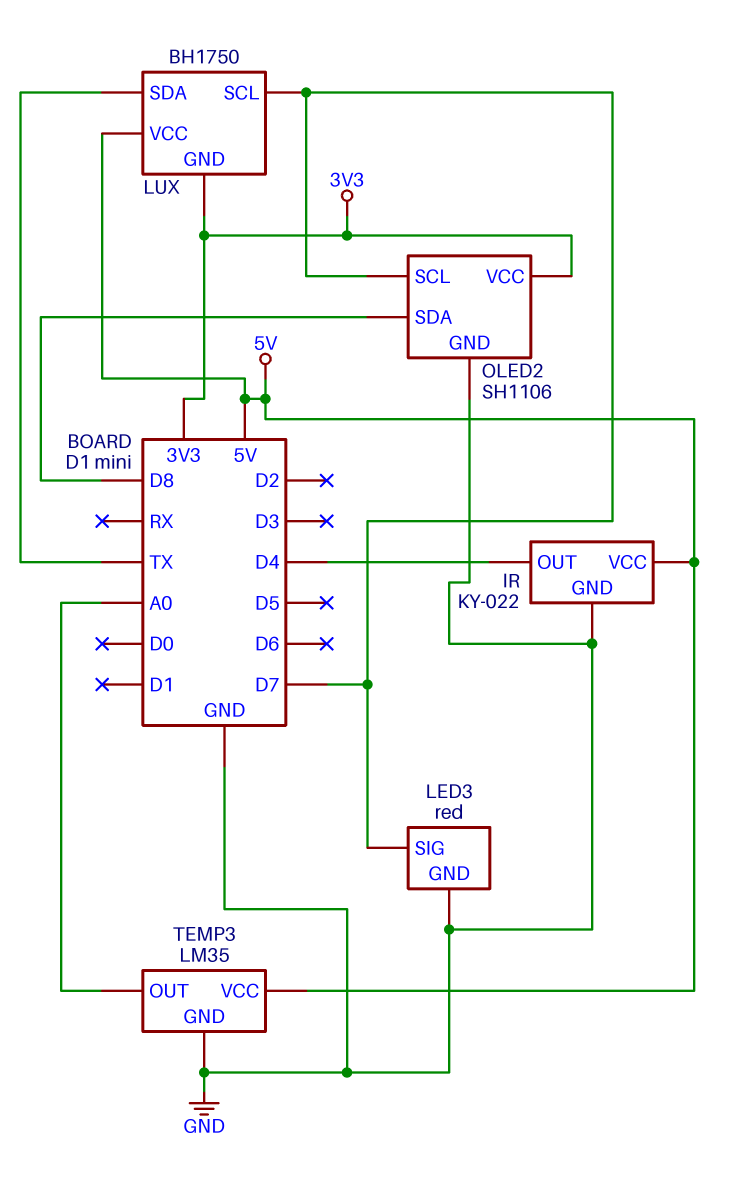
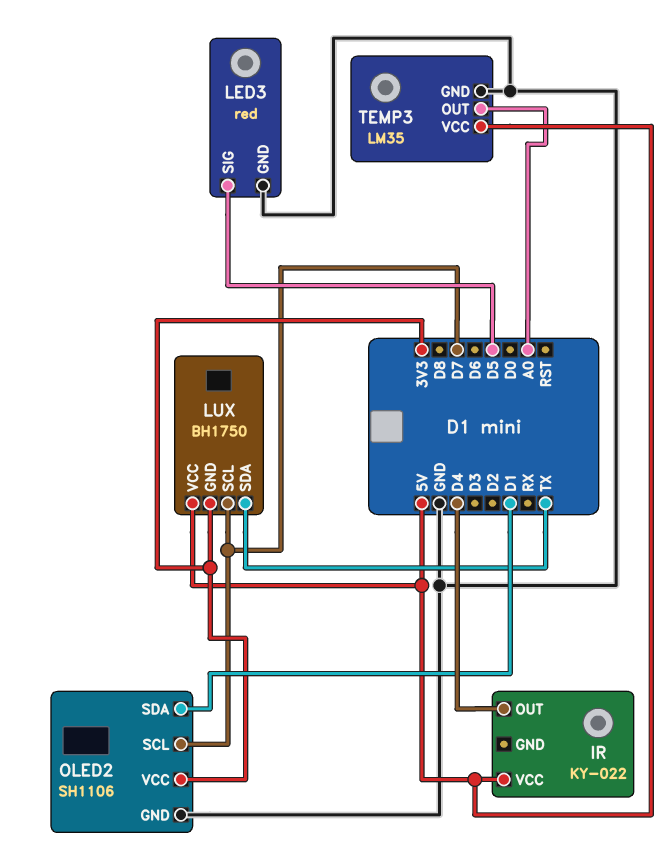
IR pin GND: GND -> none
LED3 pin SIG: D7 -> D5
OLED2 pin SDA: D8 -> D1

